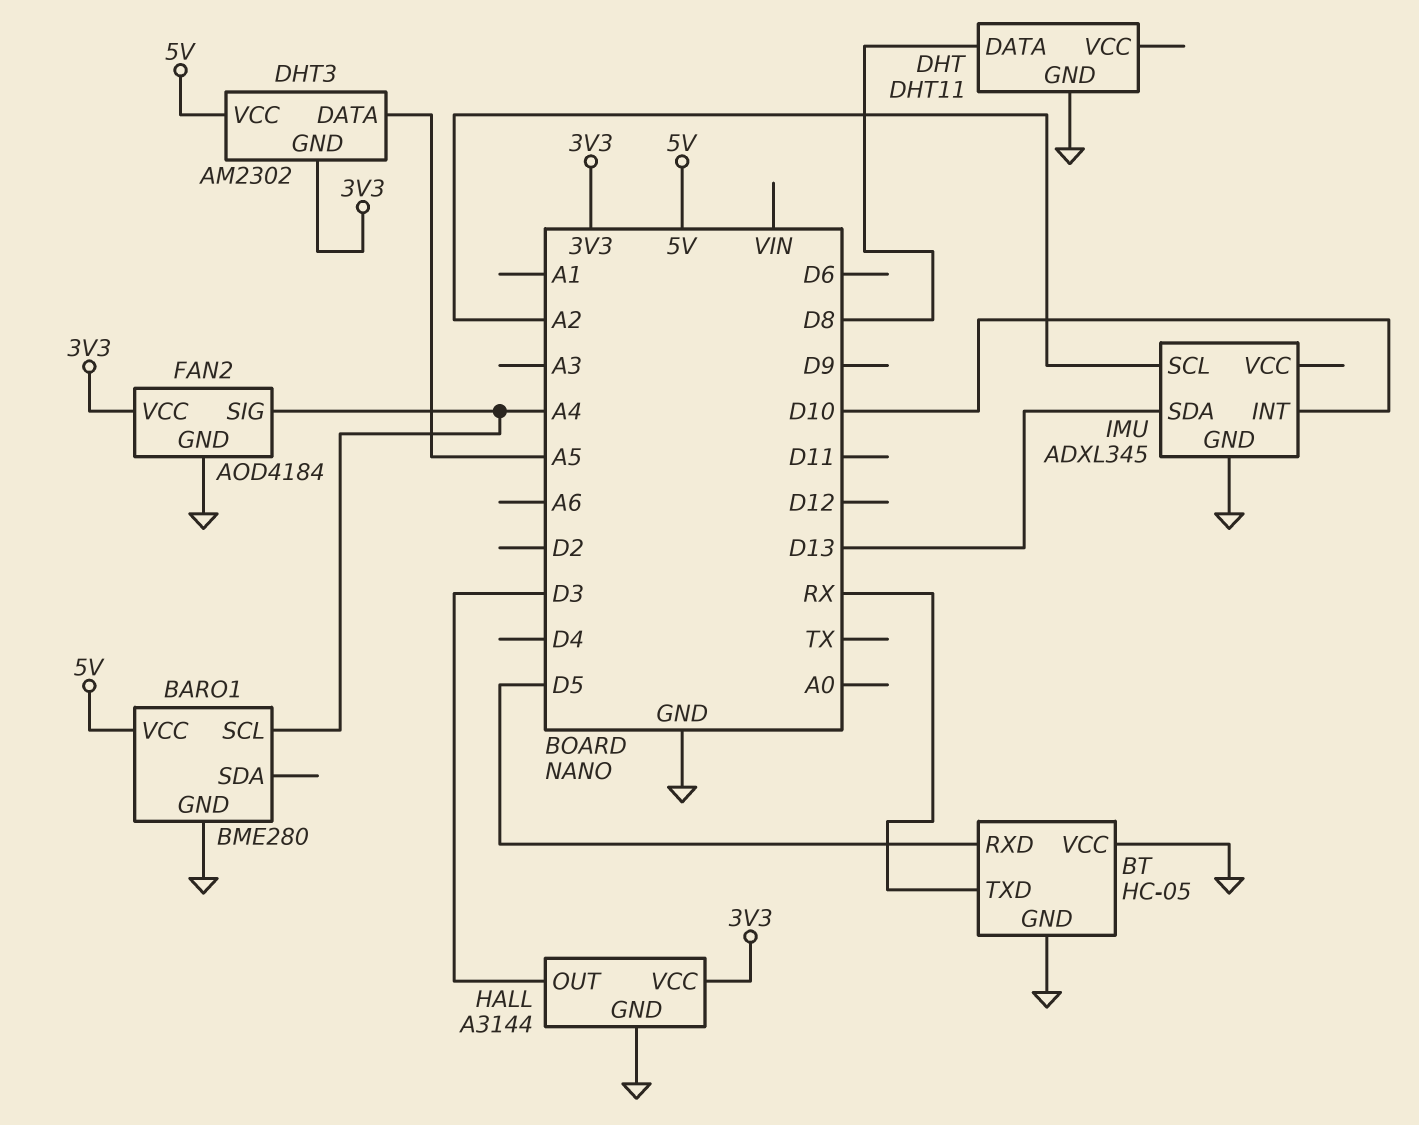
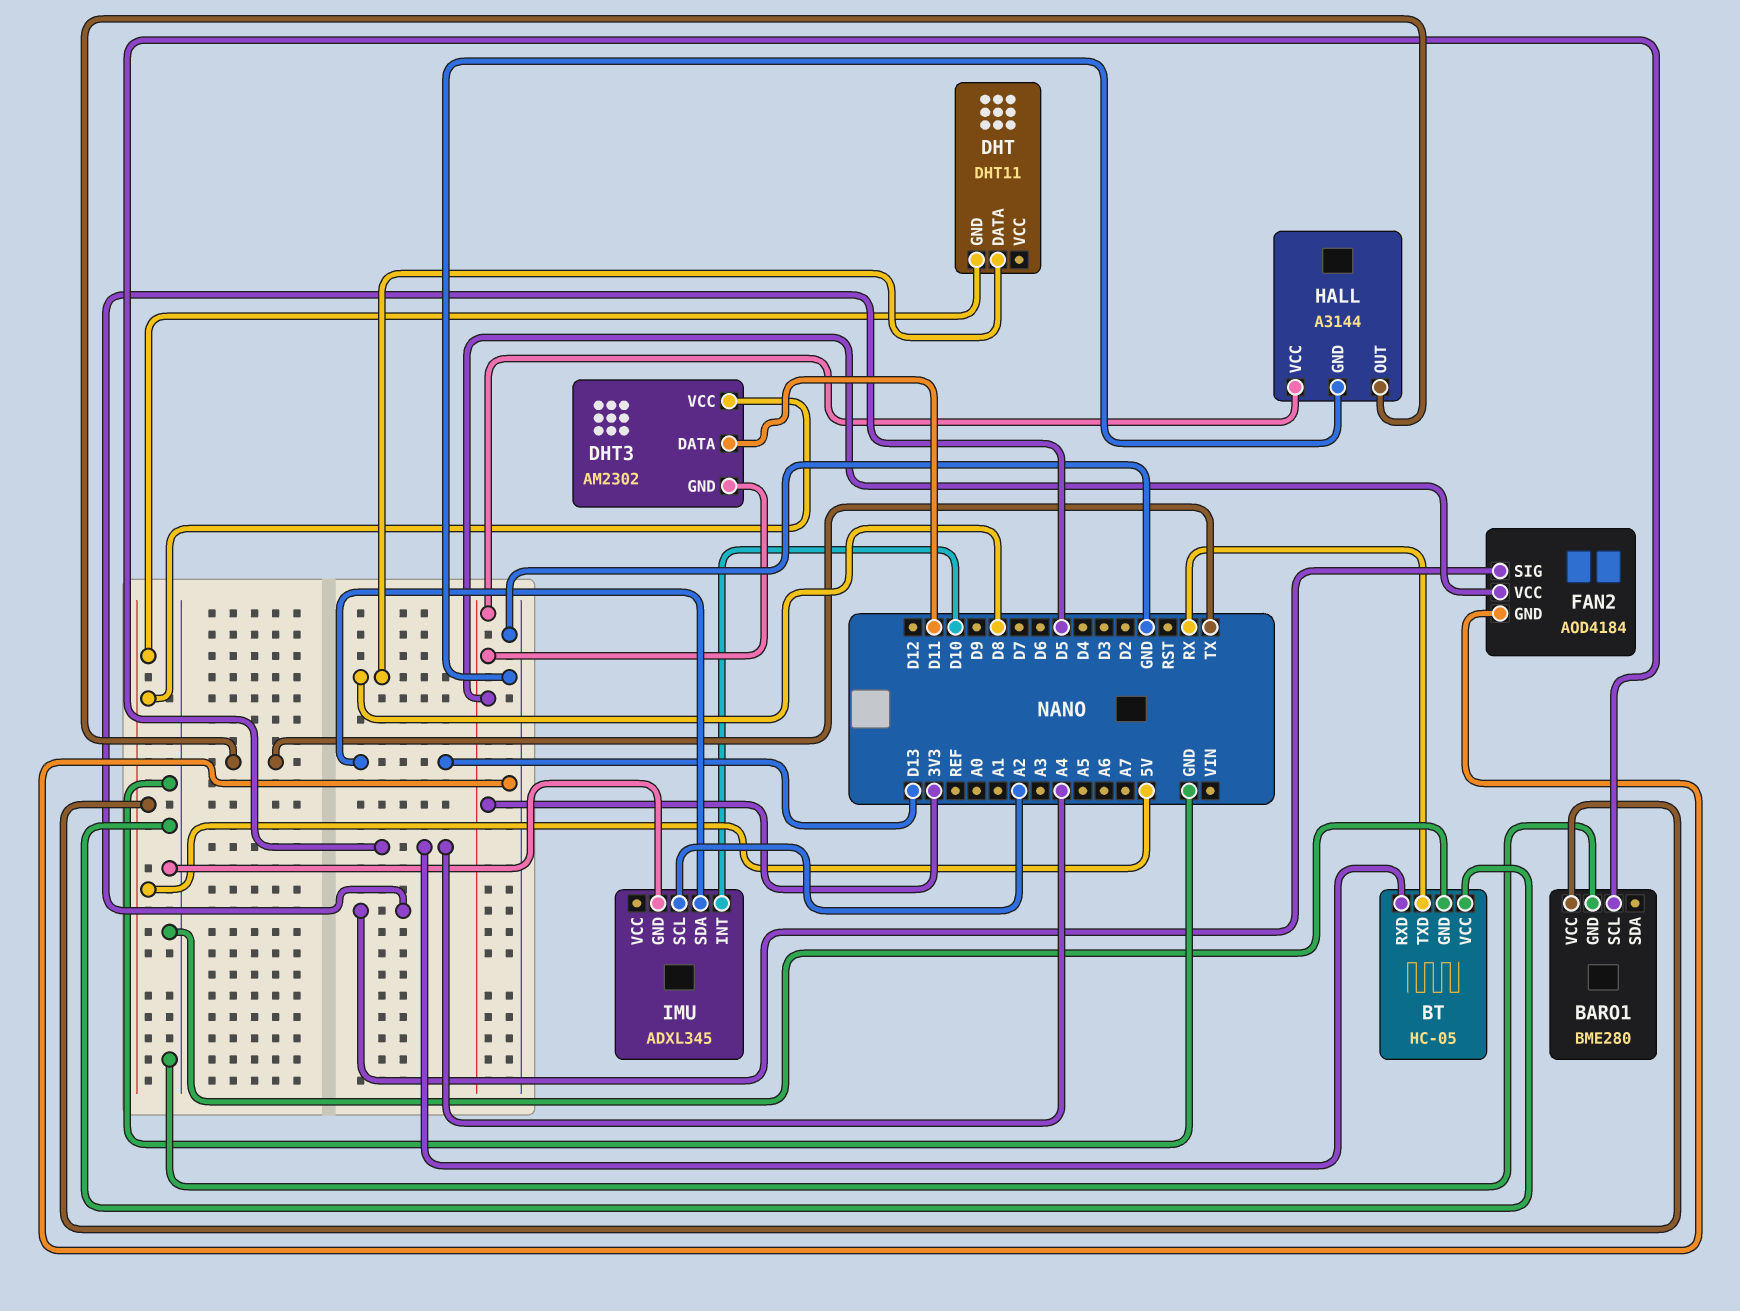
BT pin RXD: D5 -> A4
DHT pin GND: GND -> 5V
DHT3 pin DATA: A5 -> D11
FAN2 pin SIG: A4 -> D5
HALL pin OUT: D3 -> TX

